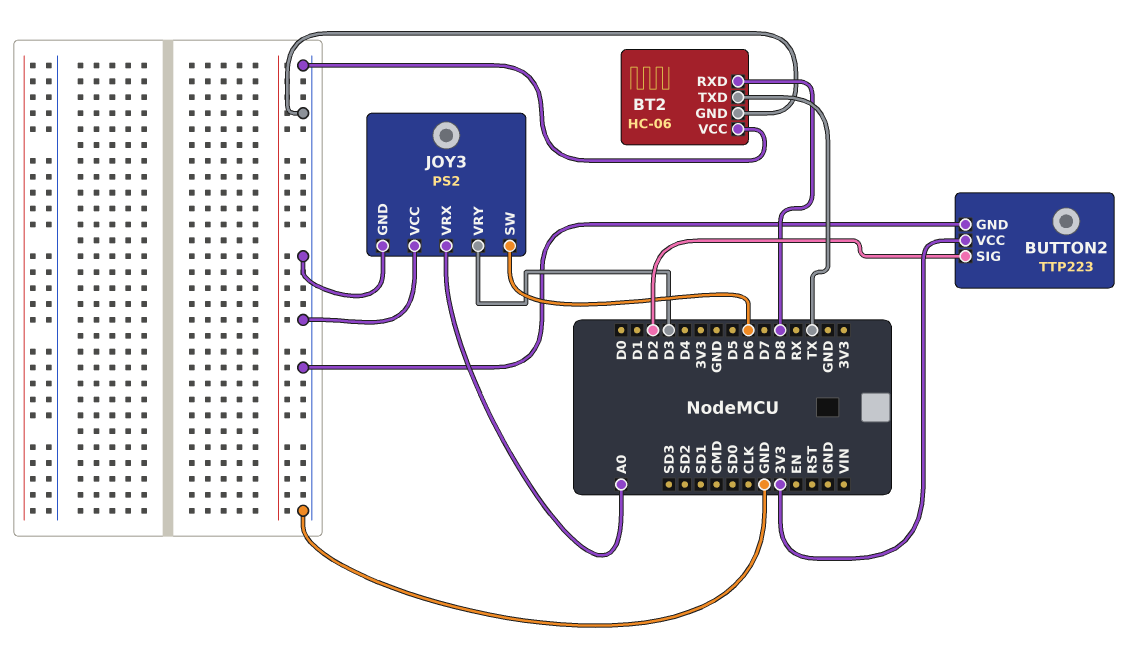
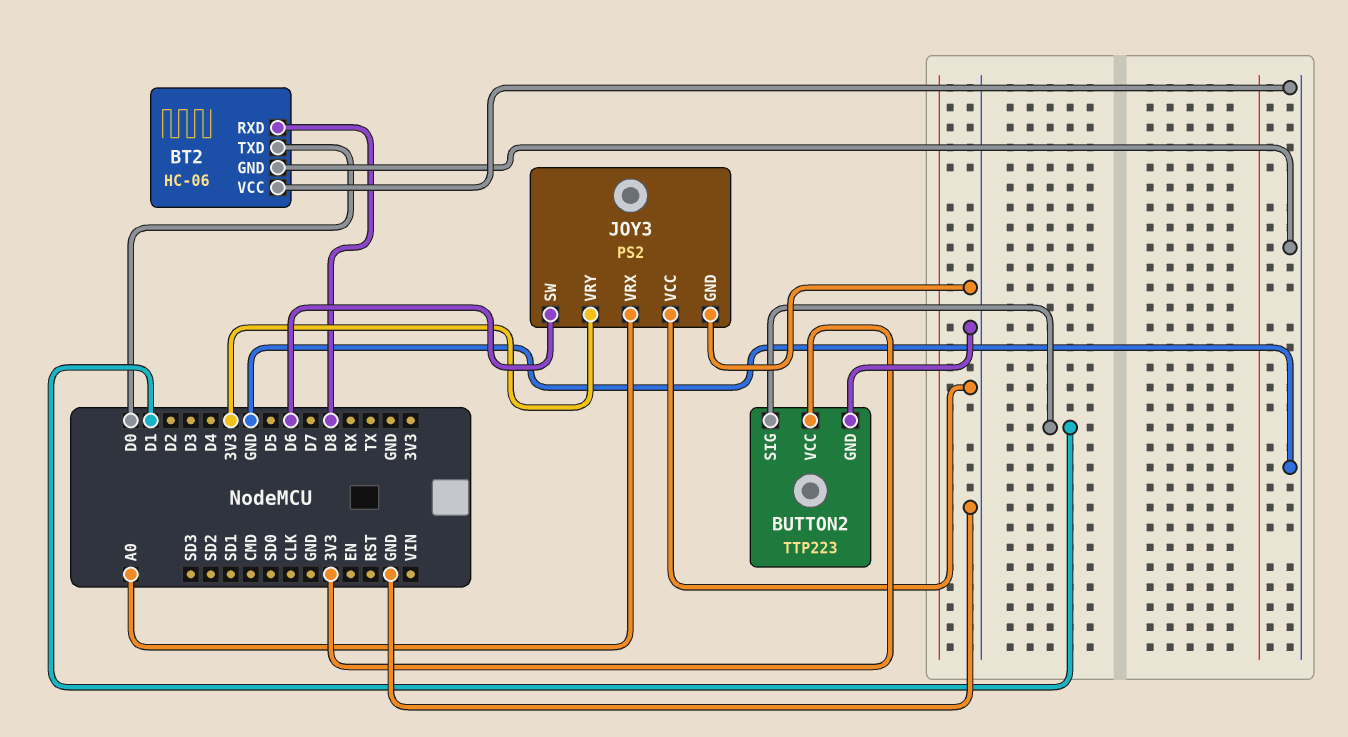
BT2 pin TXD: TX -> D0
BUTTON2 pin SIG: D2 -> D1
JOY3 pin VRY: D3 -> 3V3

